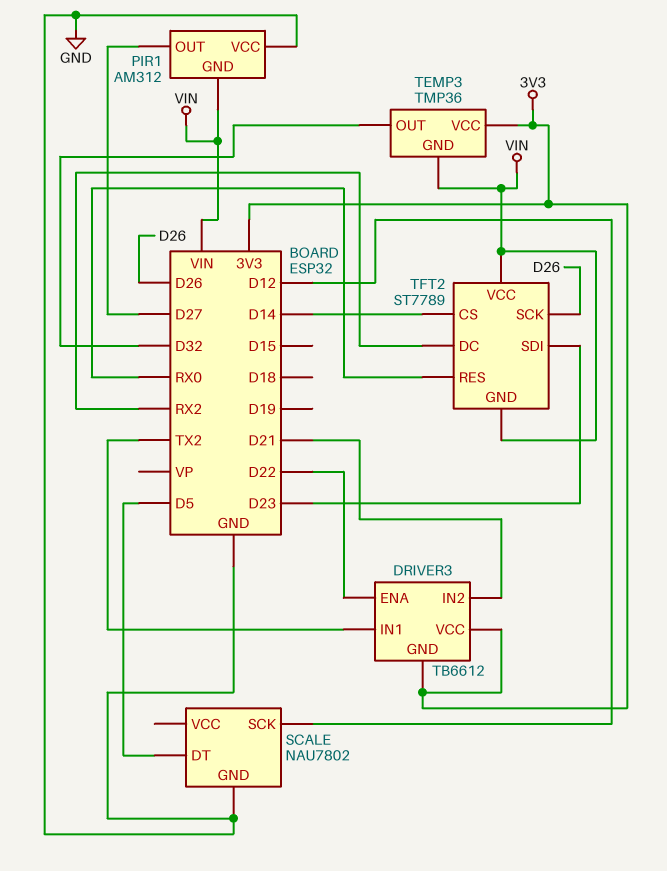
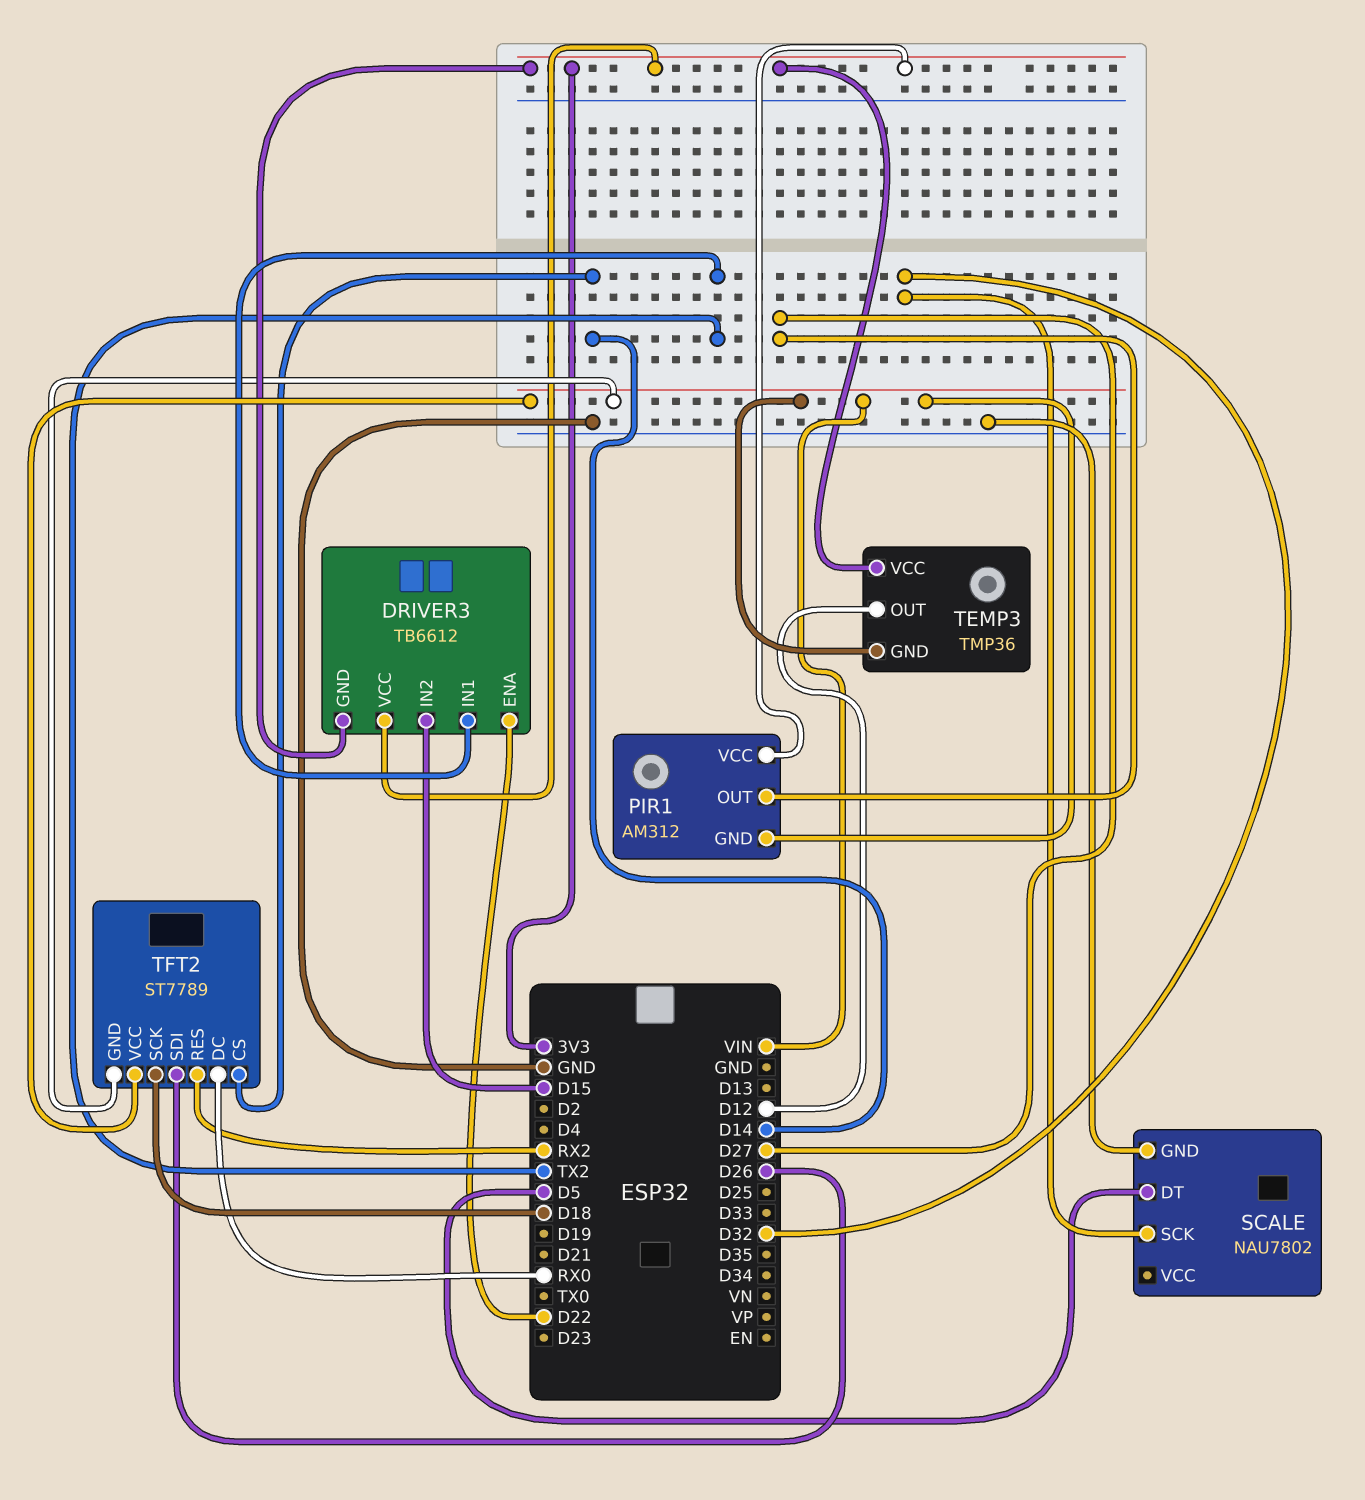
DRIVER3 pin IN2: D21 -> D15
PIR1 pin VCC: GND -> 3V3
SCALE pin SCK: D12 -> D32
TEMP3 pin OUT: D32 -> D12
TFT2 pin DC: RX2 -> RX0
TFT2 pin RES: RX0 -> RX2
TFT2 pin SCK: D26 -> D18
TFT2 pin SDI: D23 -> D26

